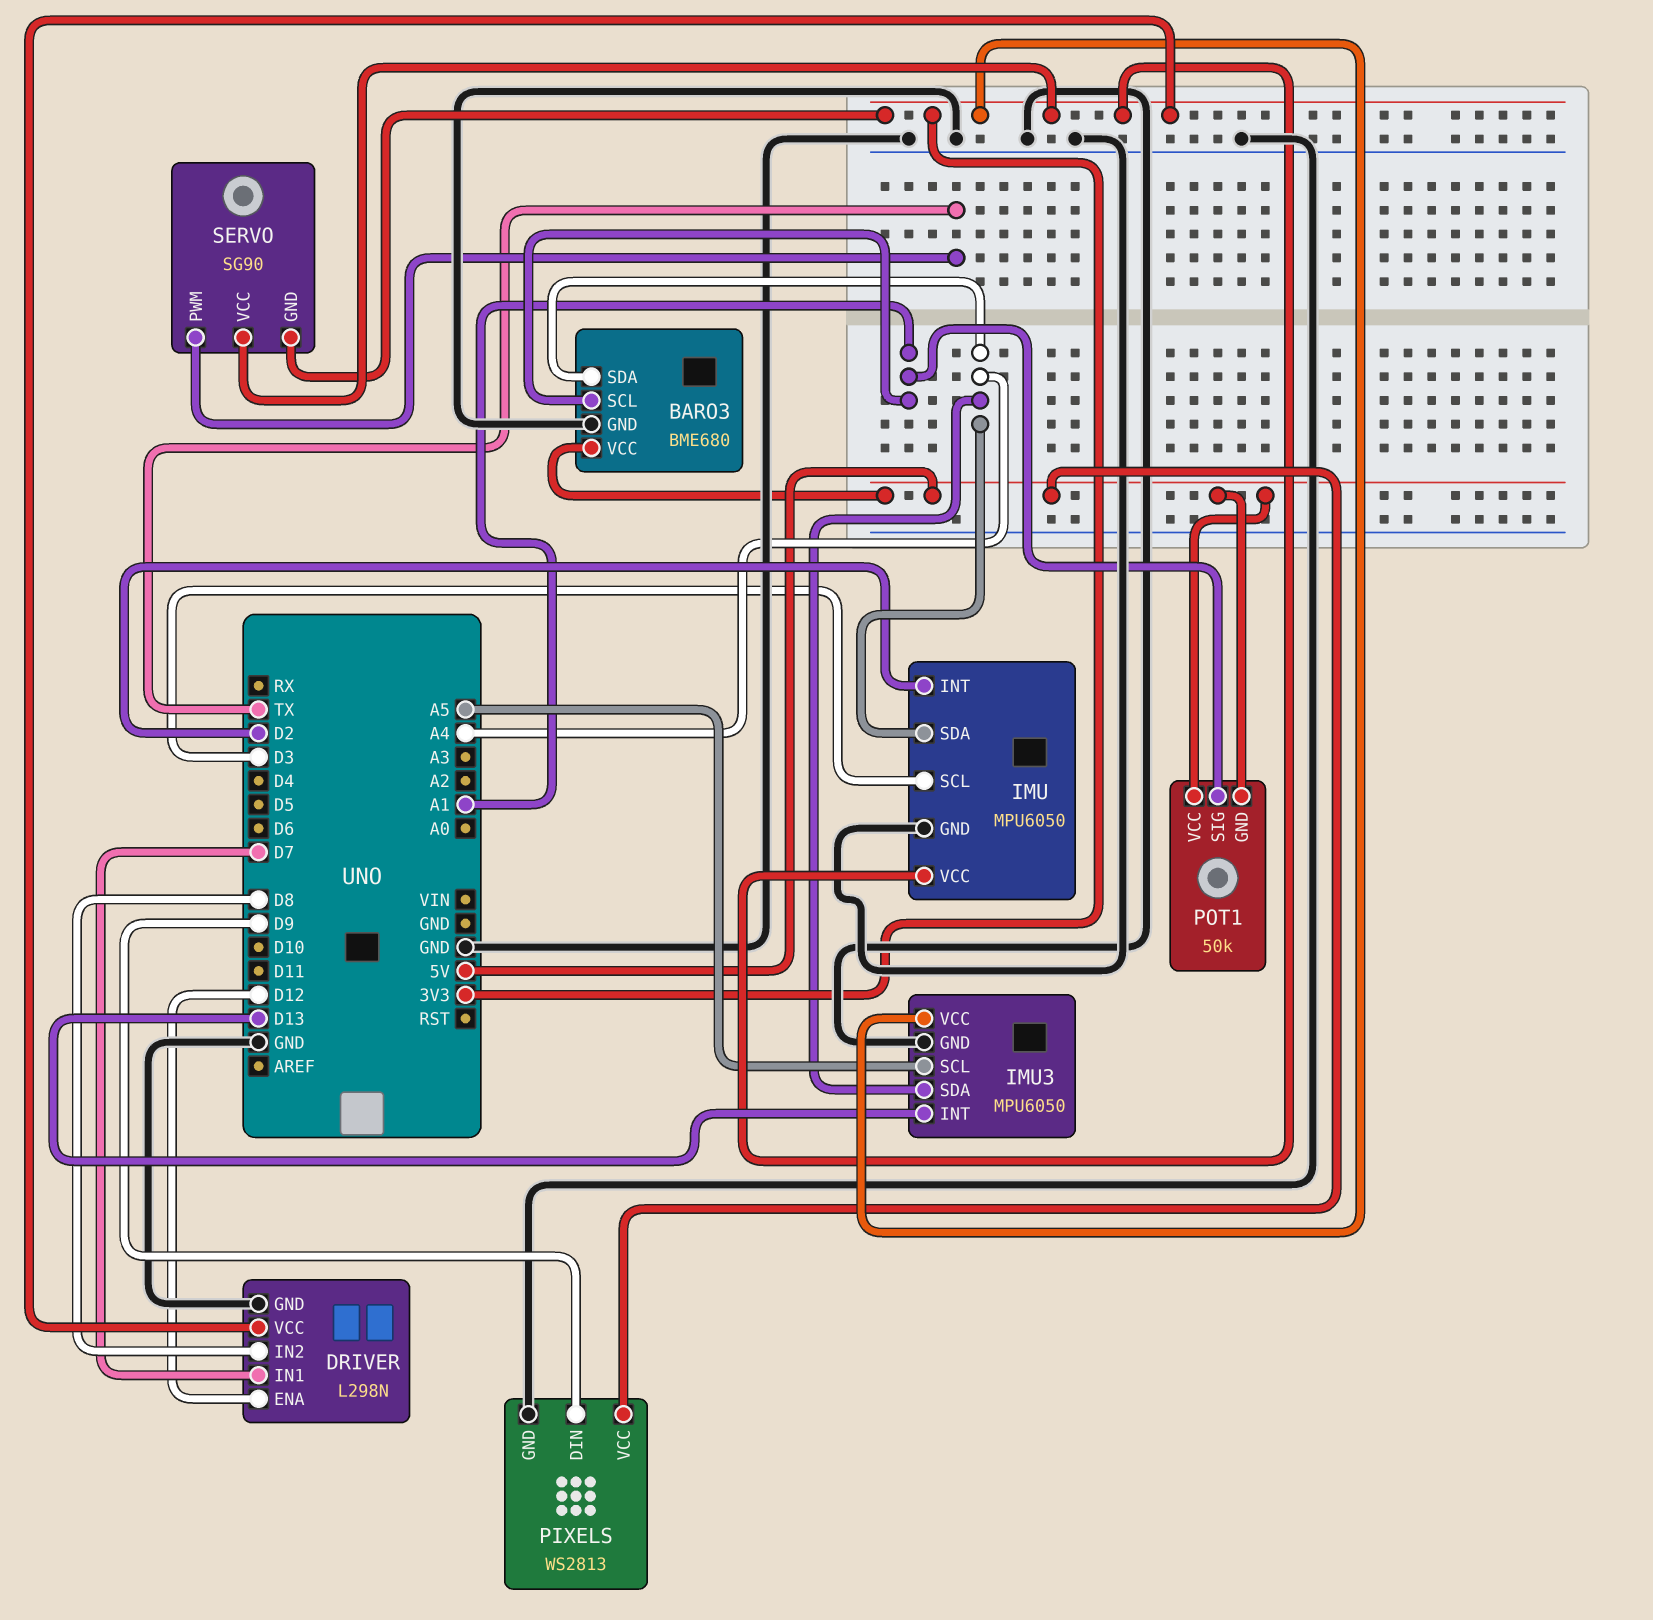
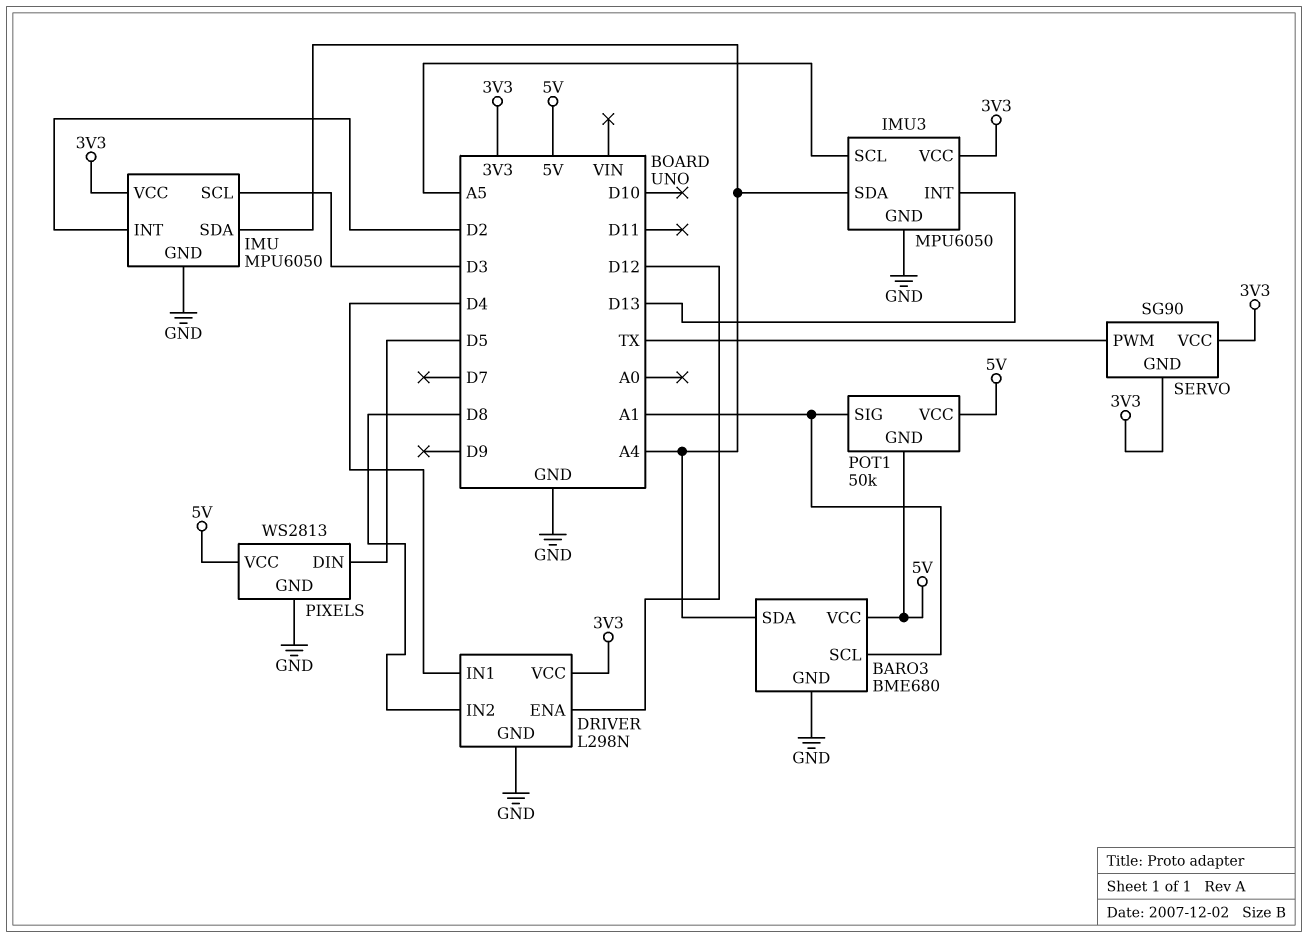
DRIVER pin IN1: D7 -> D4
PIXELS pin DIN: D9 -> D5

